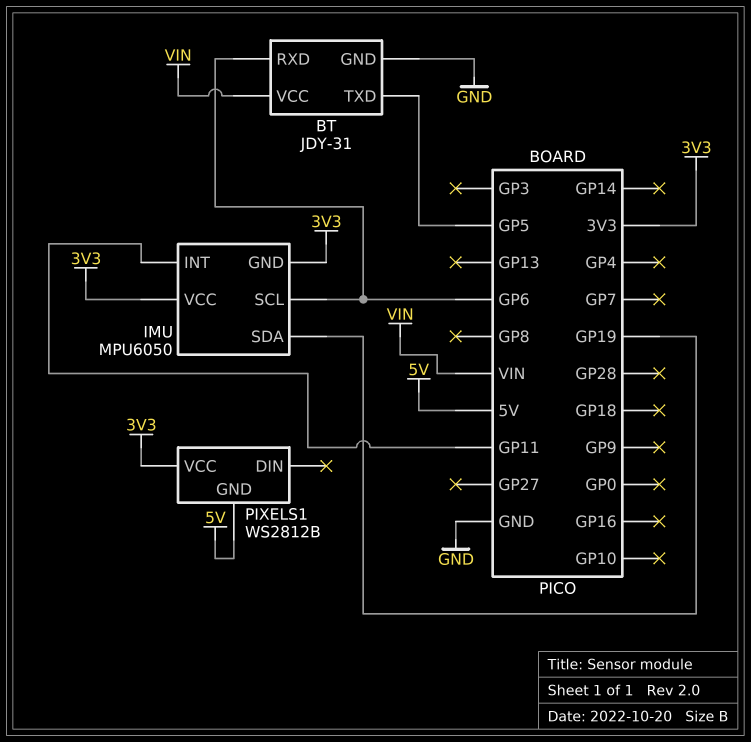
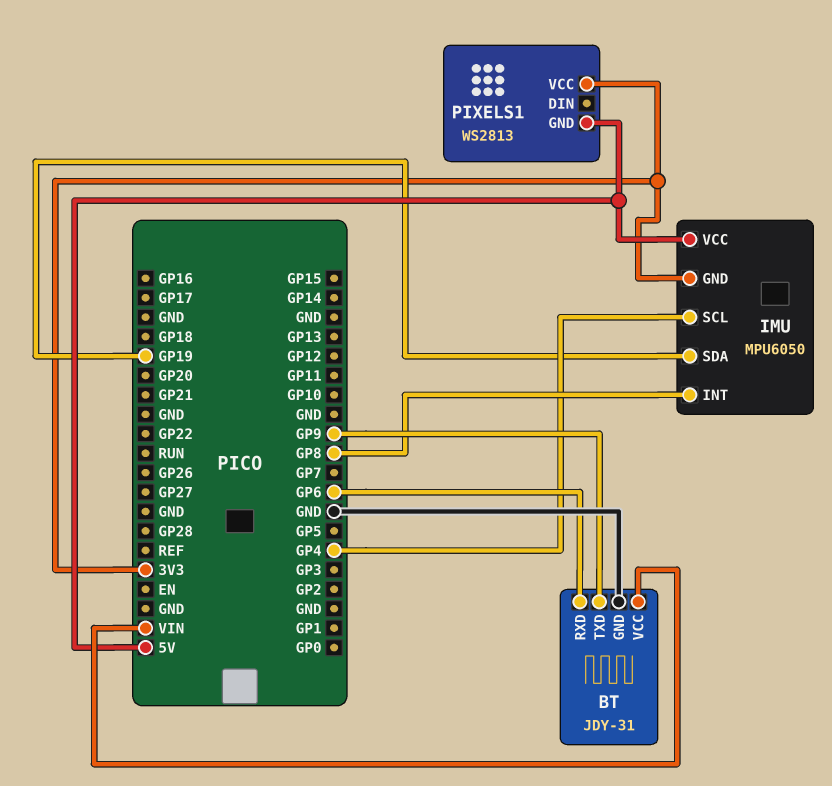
BT pin TXD: GP5 -> GP9
IMU pin INT: GP11 -> GP8
IMU pin SCL: GP6 -> GP4
IMU pin VCC: 3V3 -> 5V
PIXELS1: WS2812B -> WS2813

